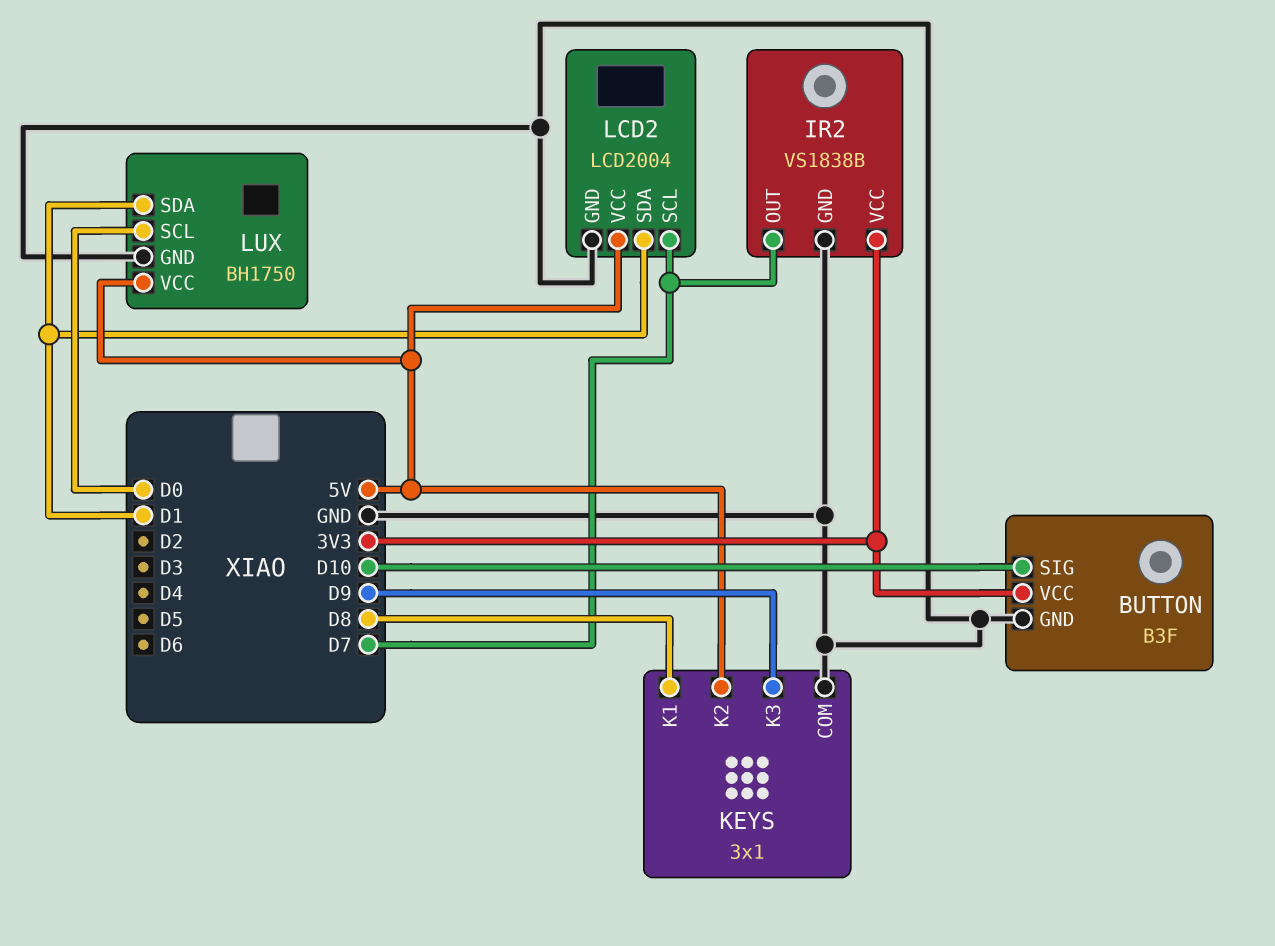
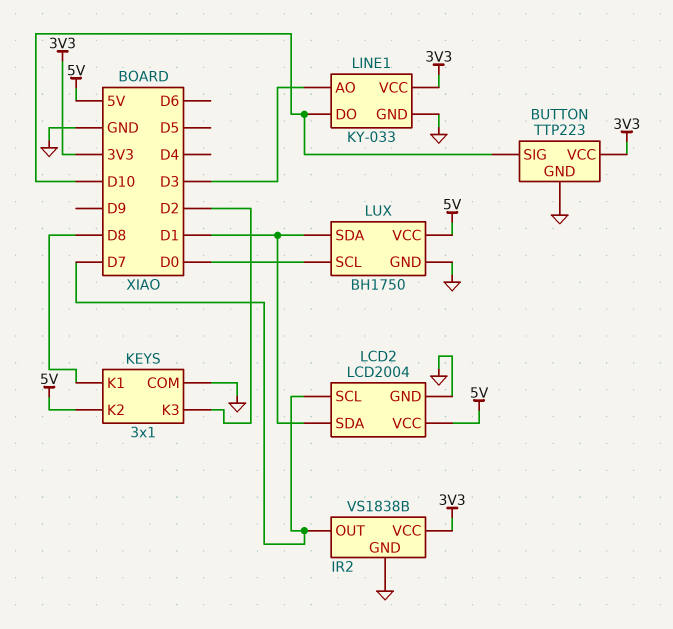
BUTTON: B3F -> TTP223
KEYS pin K3: D9 -> D2
LINE1: none -> KY-033
LINE1 pin AO: none -> D3
LINE1 pin DO: none -> D10
LINE1 pin GND: none -> GND
LINE1 pin VCC: none -> 3V3

